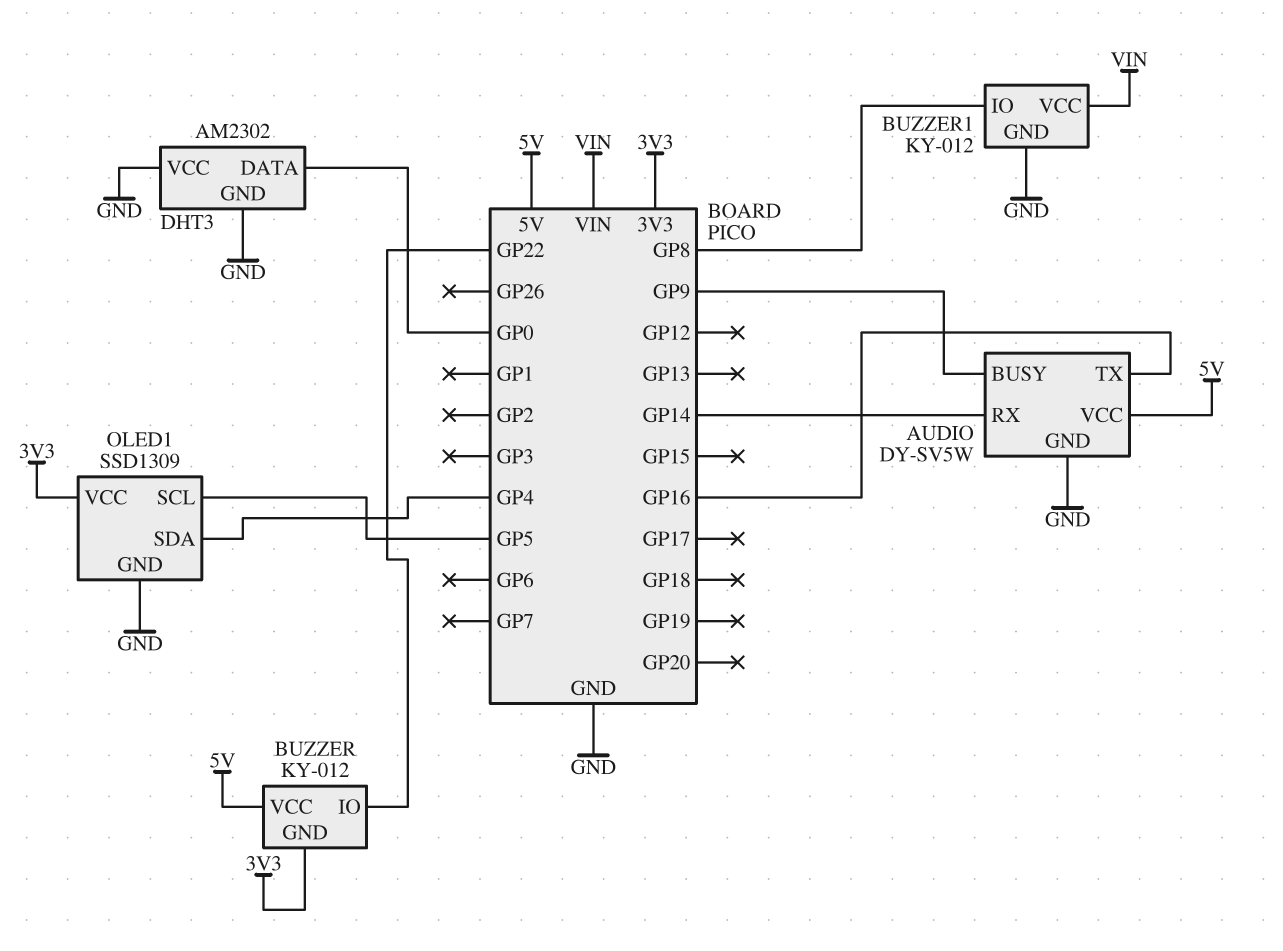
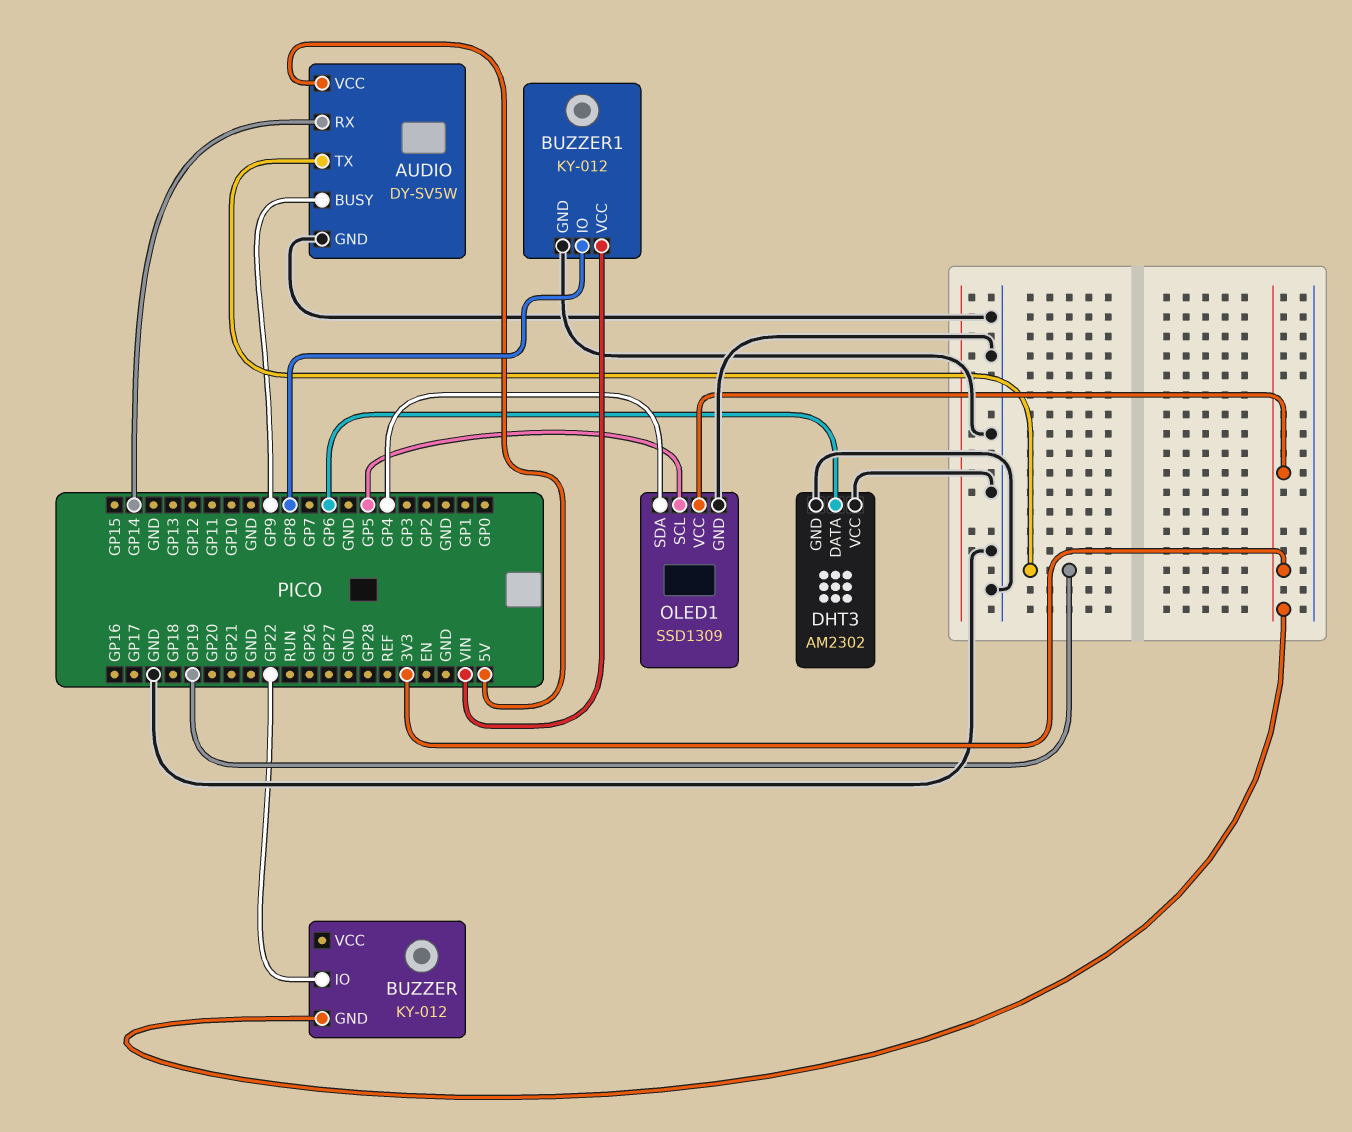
AUDIO pin TX: GP16 -> GP19
BUZZER pin VCC: 5V -> none
DHT3 pin DATA: GP0 -> GP6

